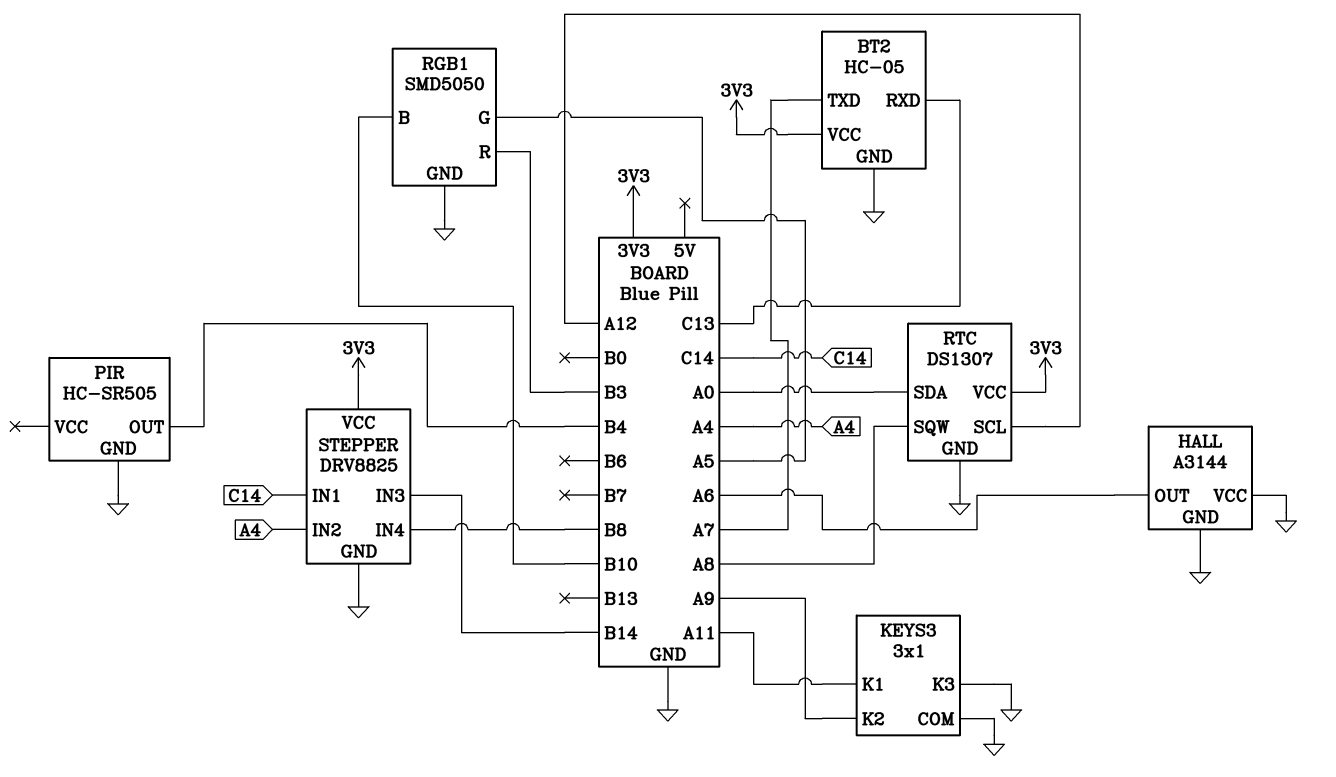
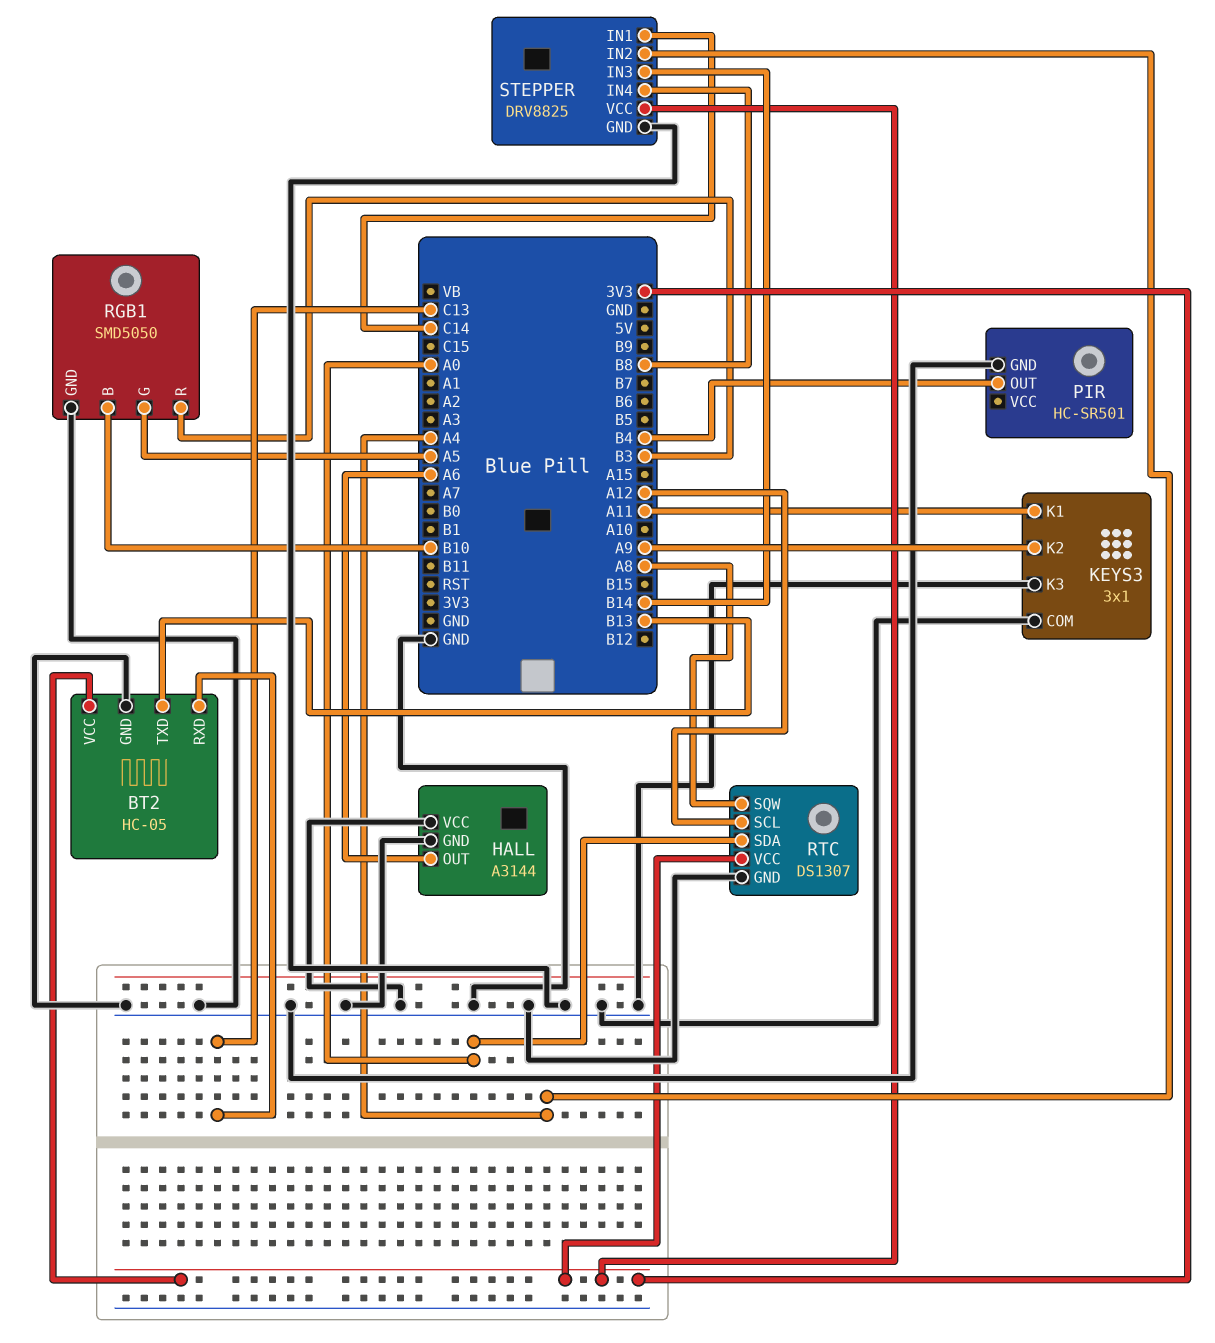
BT2 pin TXD: A7 -> B13
PIR: HC-SR505 -> HC-SR501

